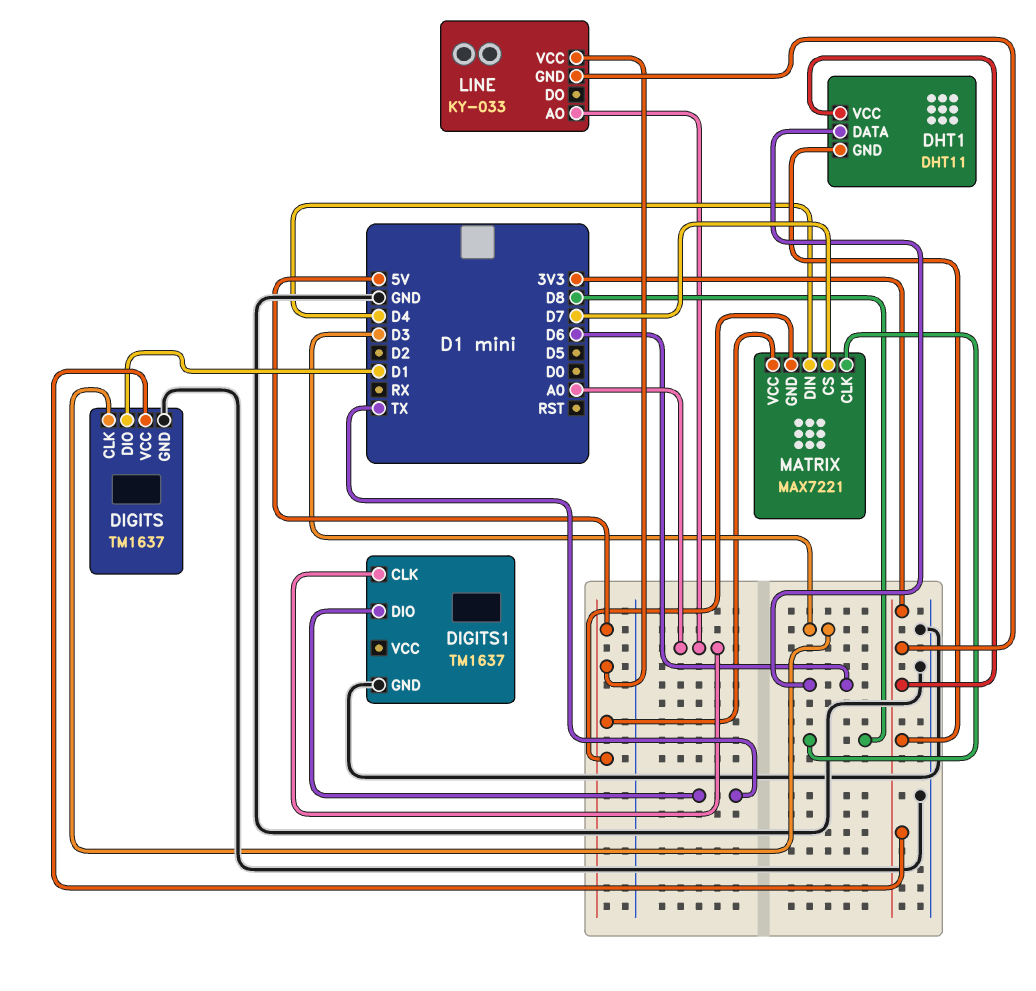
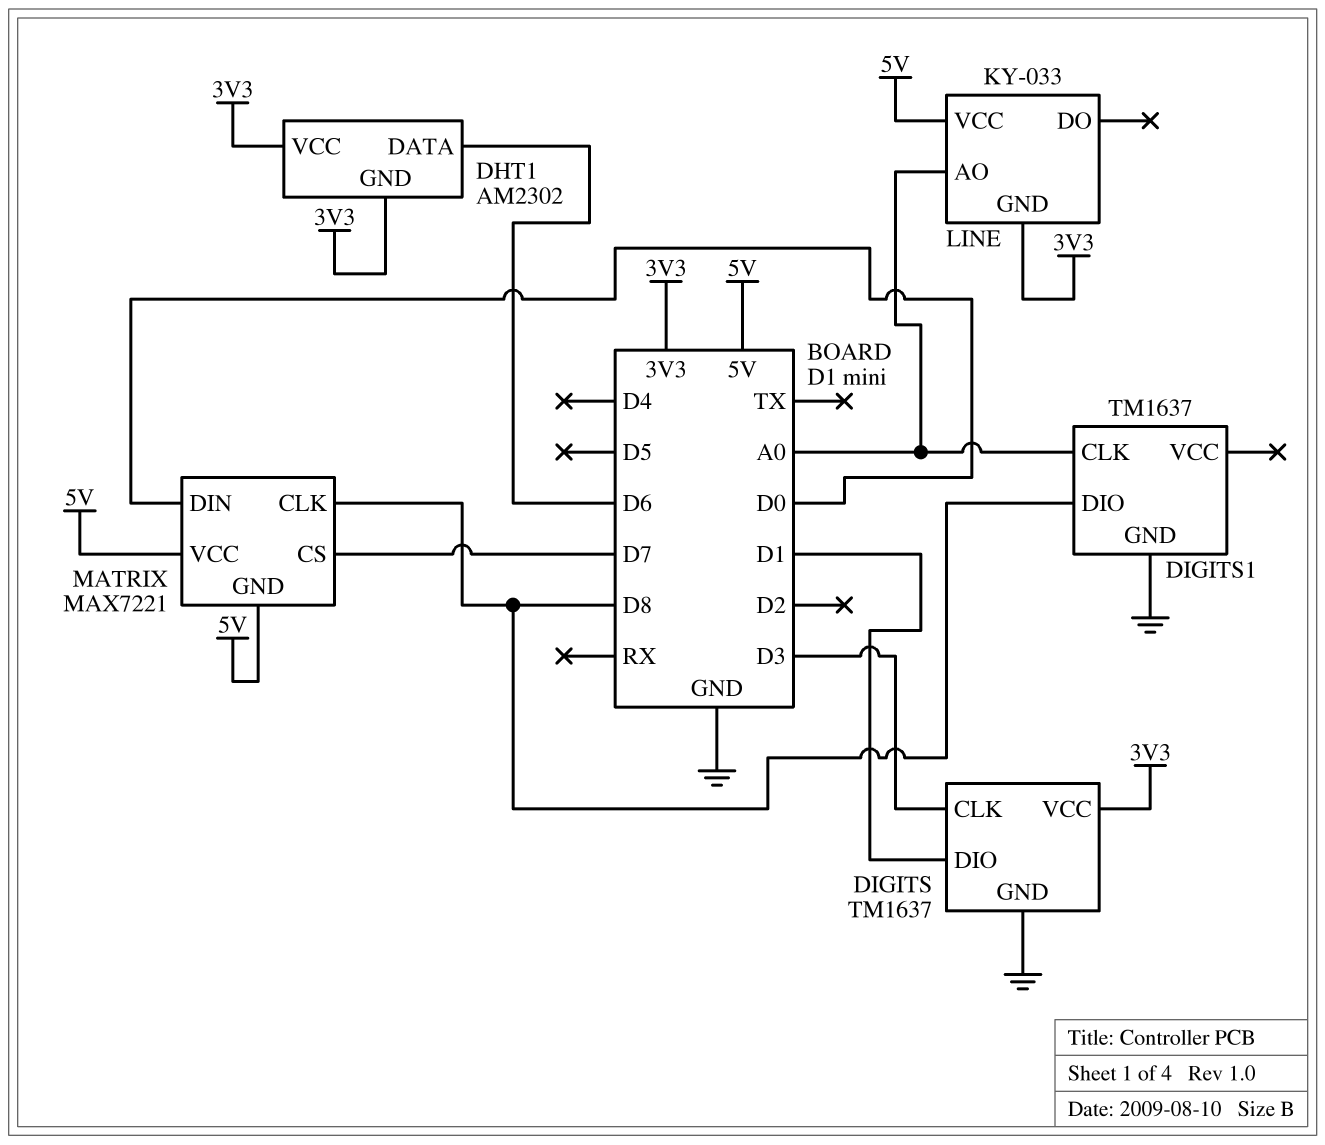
DHT1: DHT11 -> AM2302
DIGITS1 pin DIO: TX -> D8
MATRIX pin DIN: D4 -> D0

